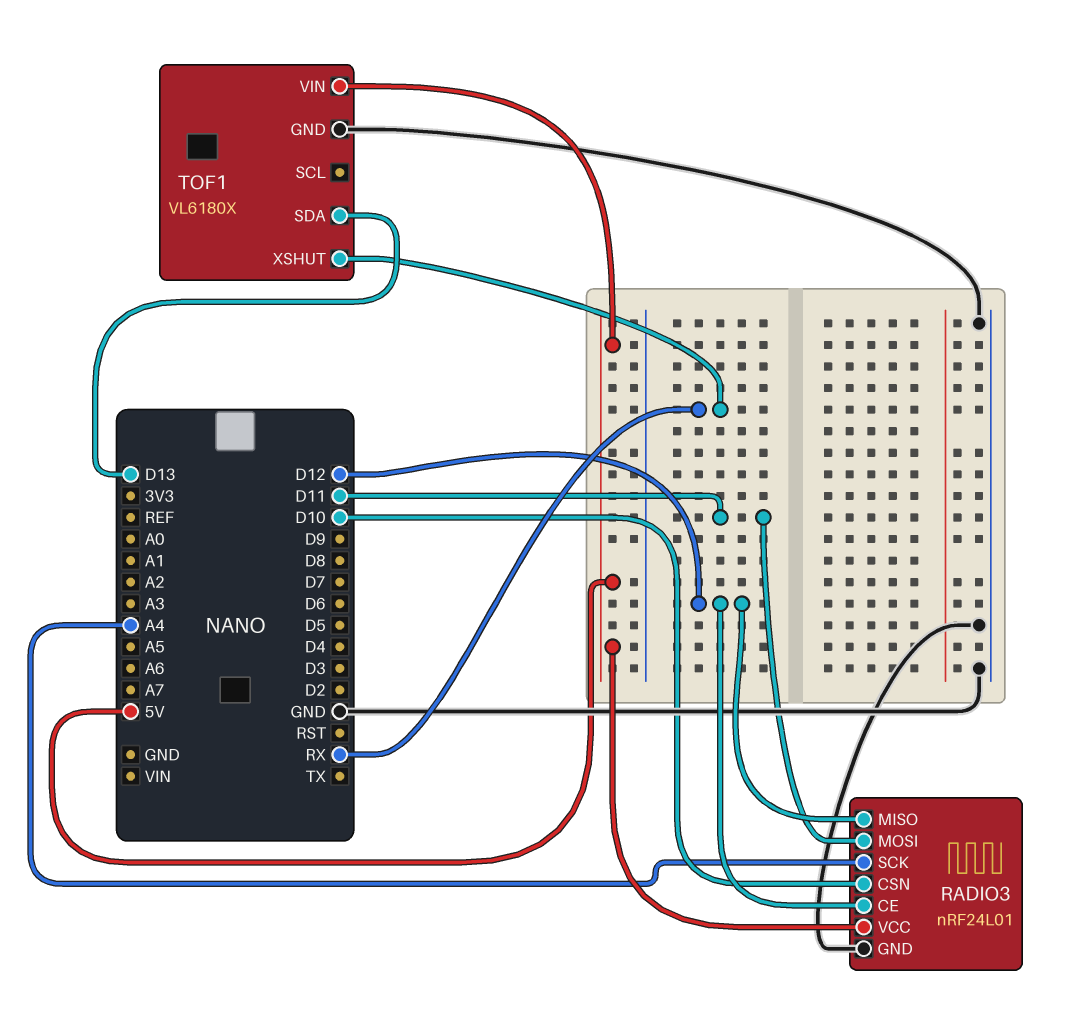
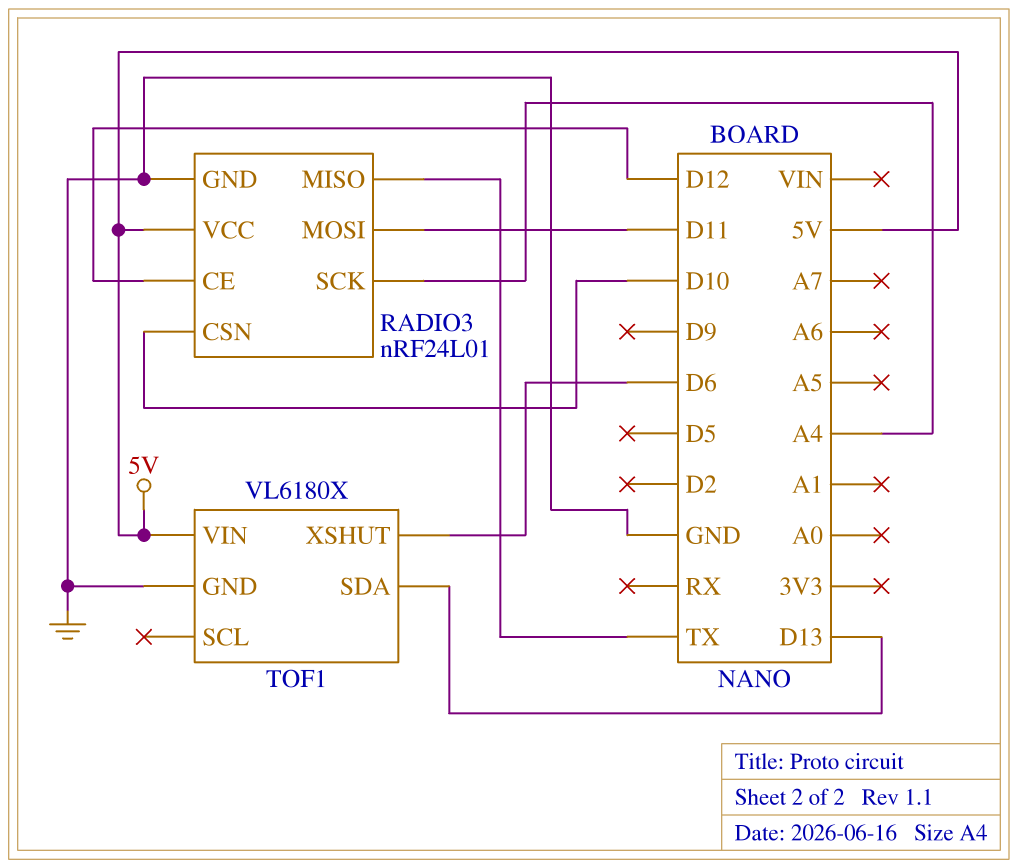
RADIO3 pin MISO: D12 -> TX
TOF1 pin XSHUT: RX -> D6

